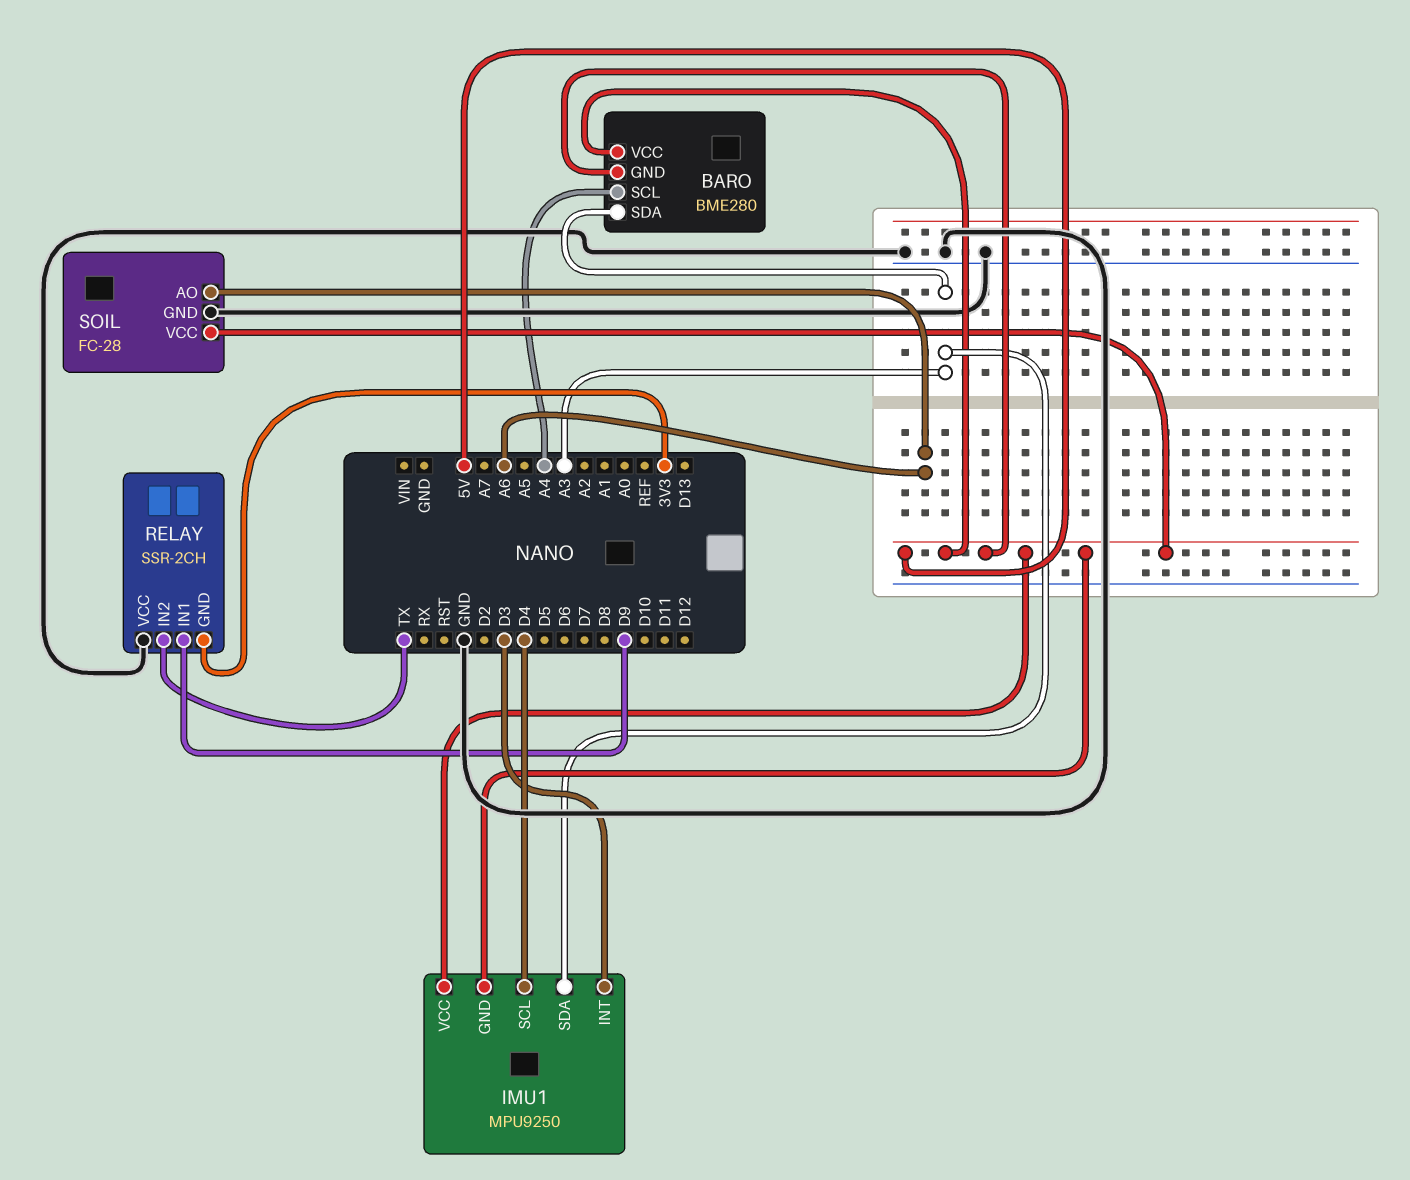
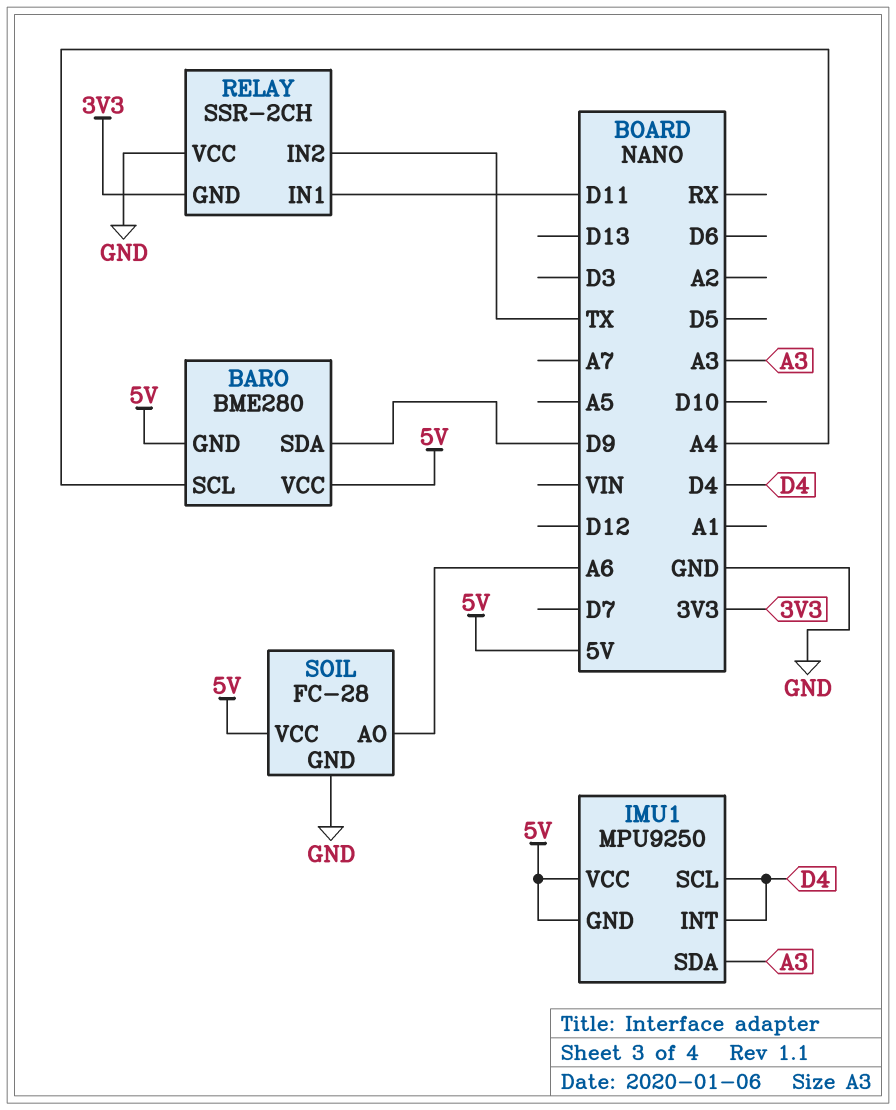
BARO pin SDA: A3 -> D9
IMU1 pin INT: D3 -> D4
RELAY pin IN1: D9 -> D11

